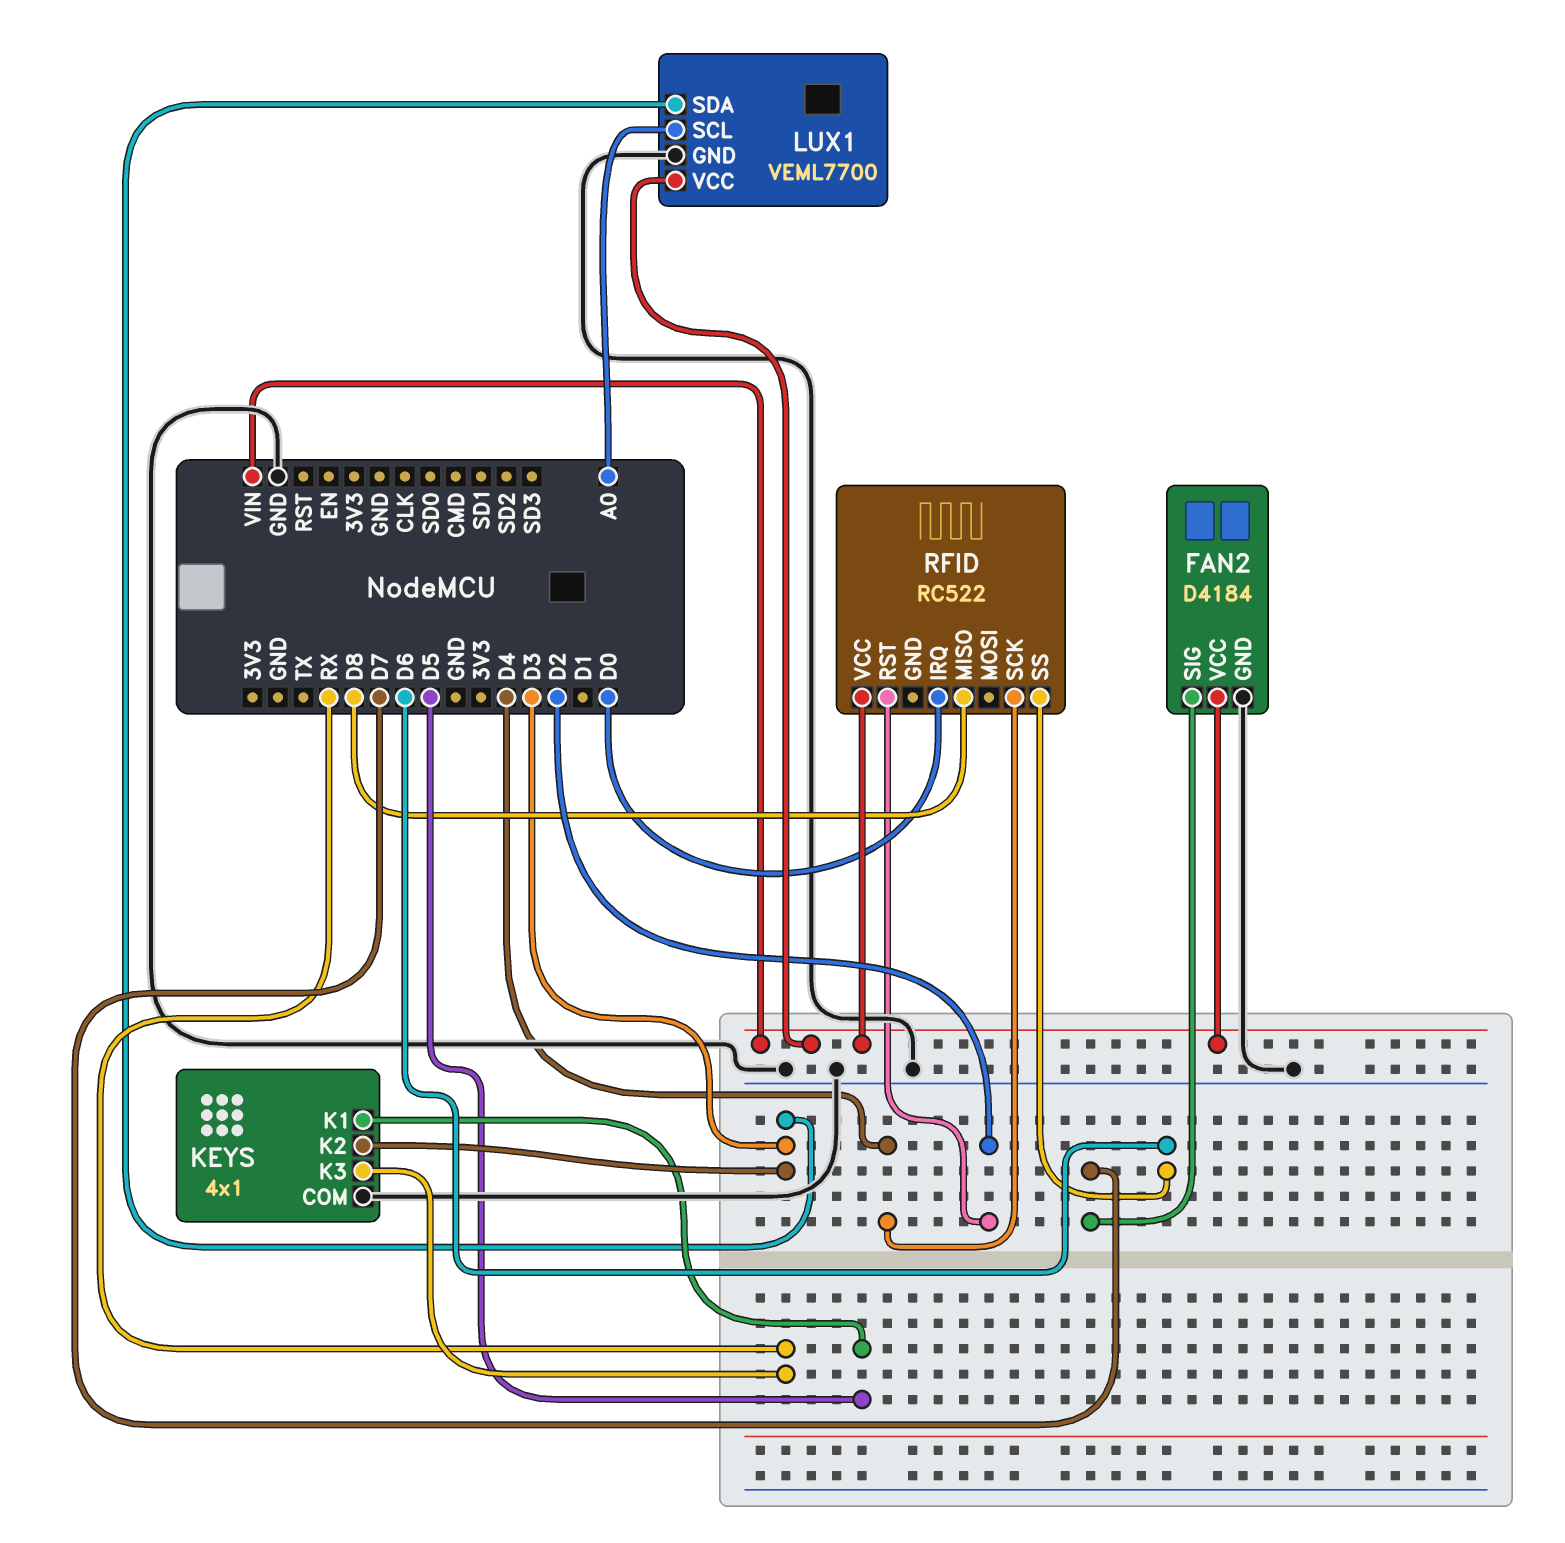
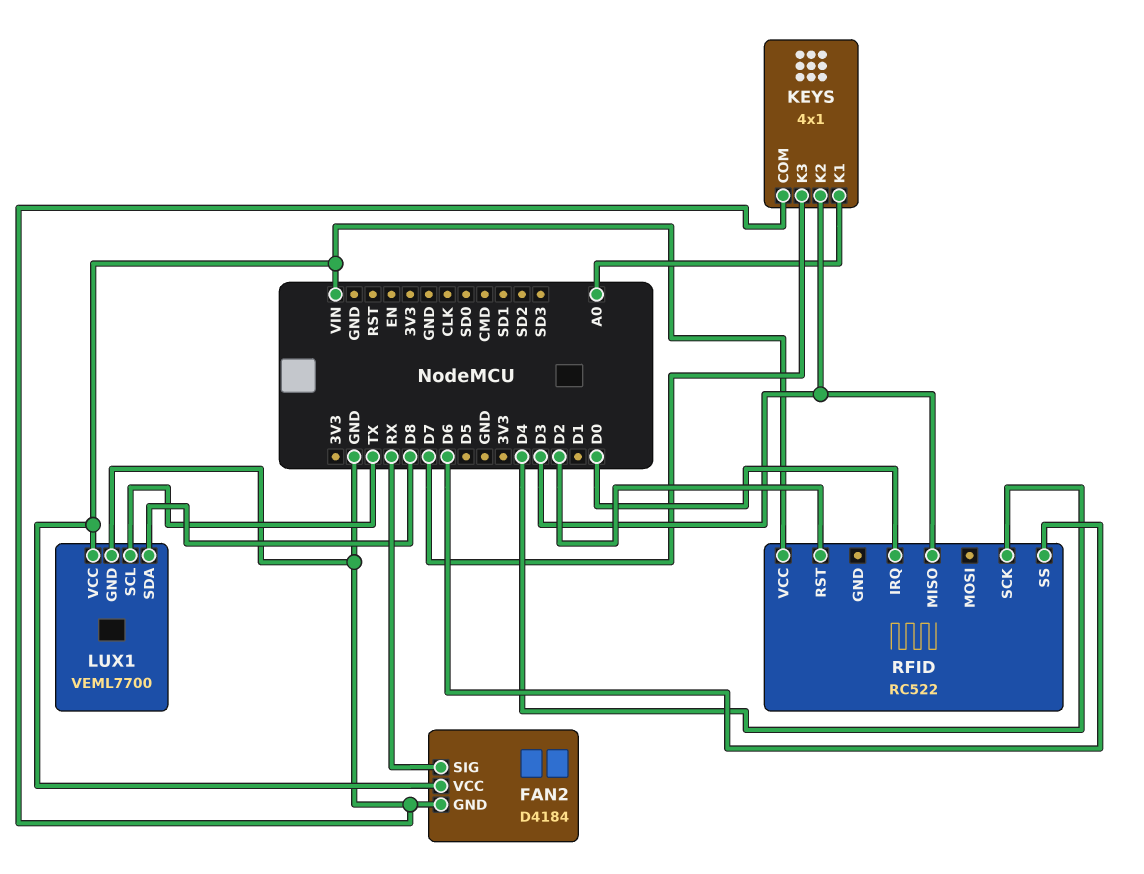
FAN2 pin SIG: D7 -> RX
KEYS pin K1: D5 -> A0
KEYS pin K3: RX -> D7
LUX1 pin SCL: A0 -> TX
LUX1 pin SDA: D3 -> D8
RFID pin MISO: D8 -> D3

